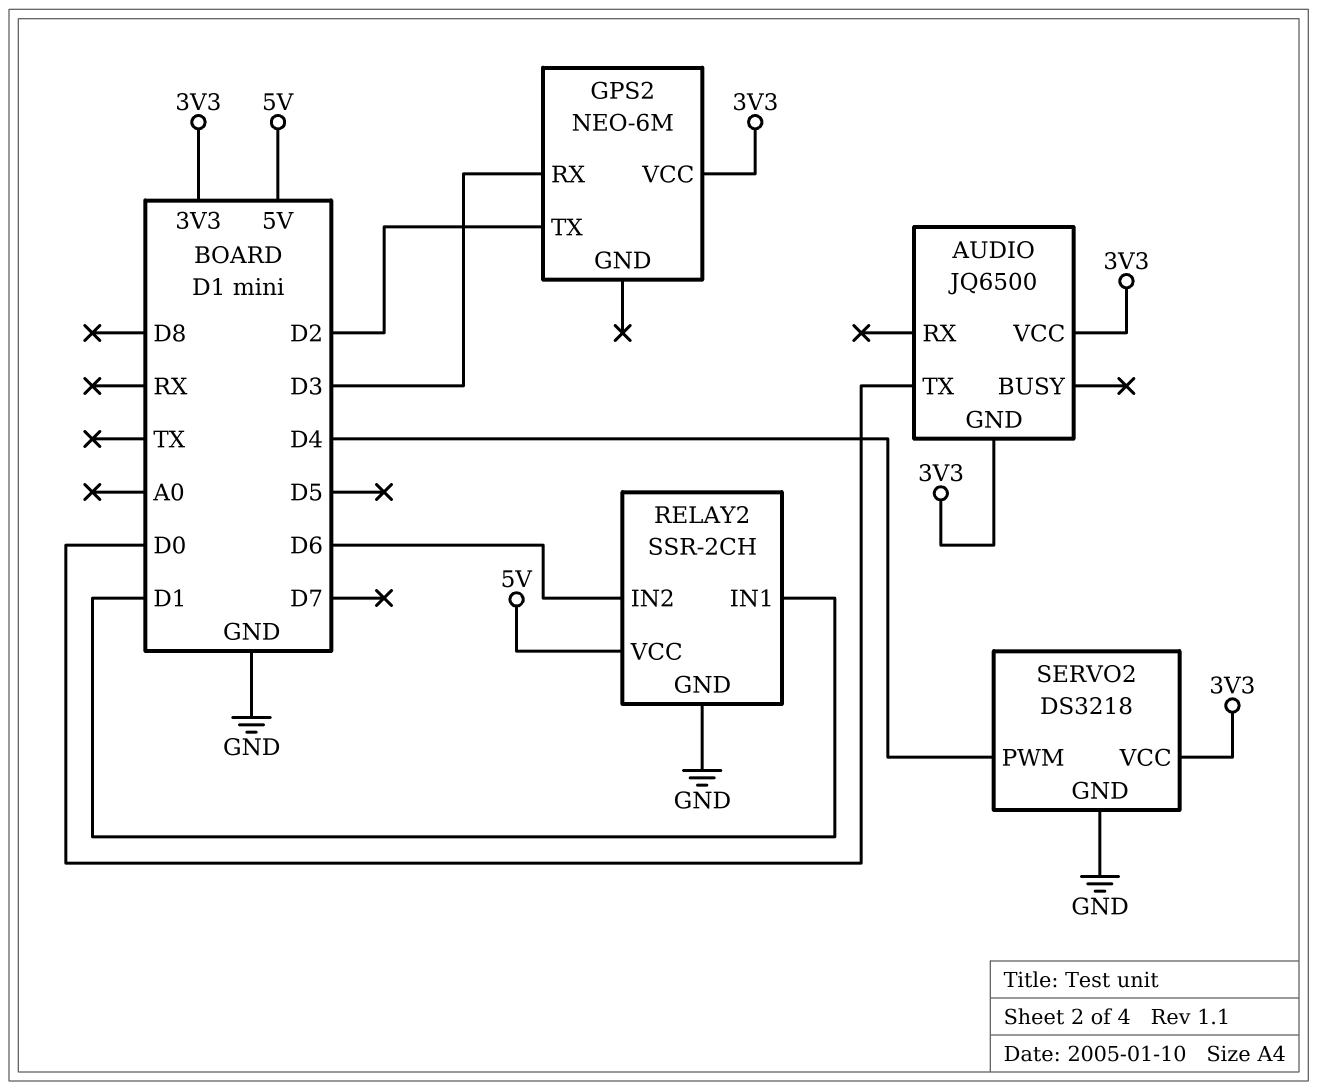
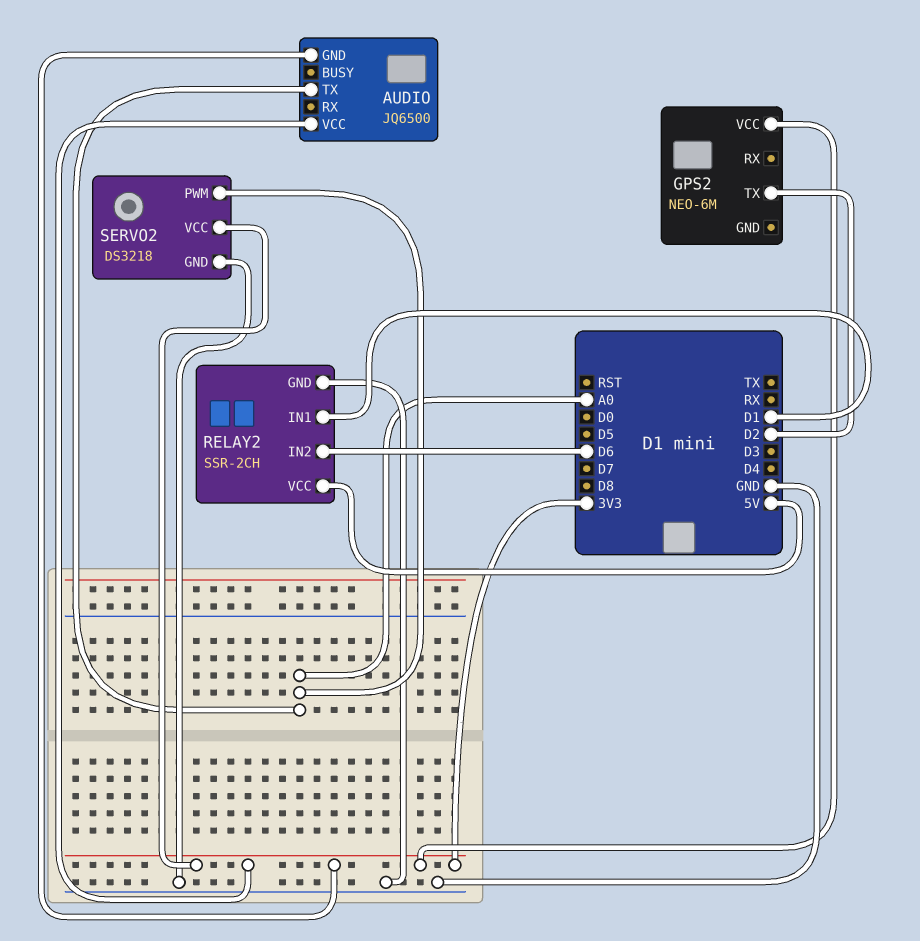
AUDIO pin TX: D0 -> A0
GPS2 pin RX: D3 -> none
SERVO2 pin PWM: D4 -> A0

